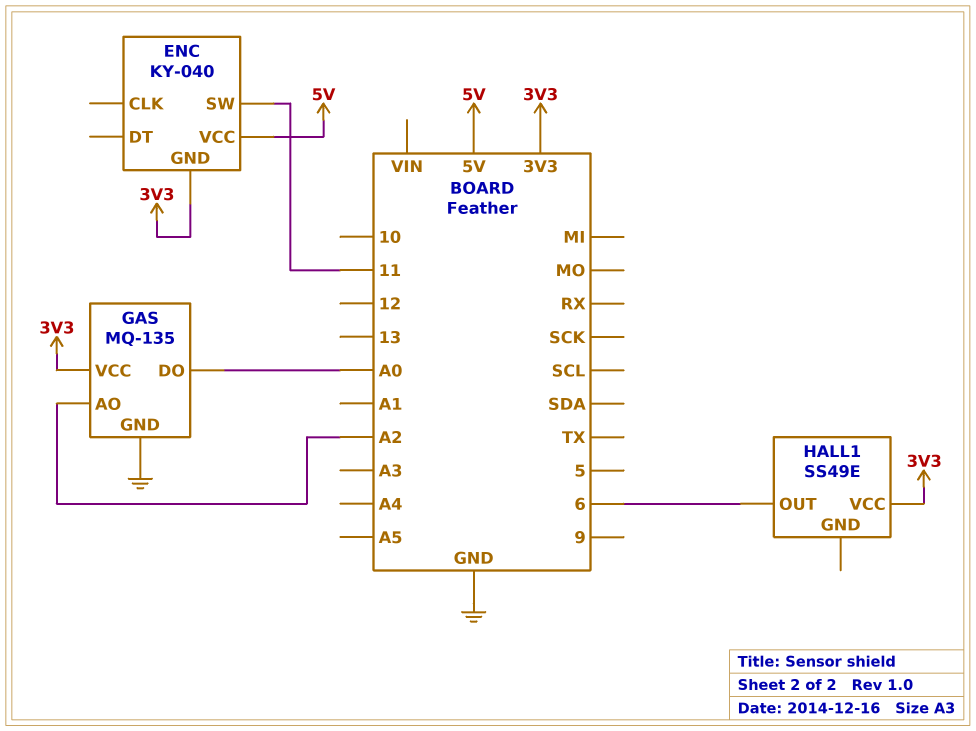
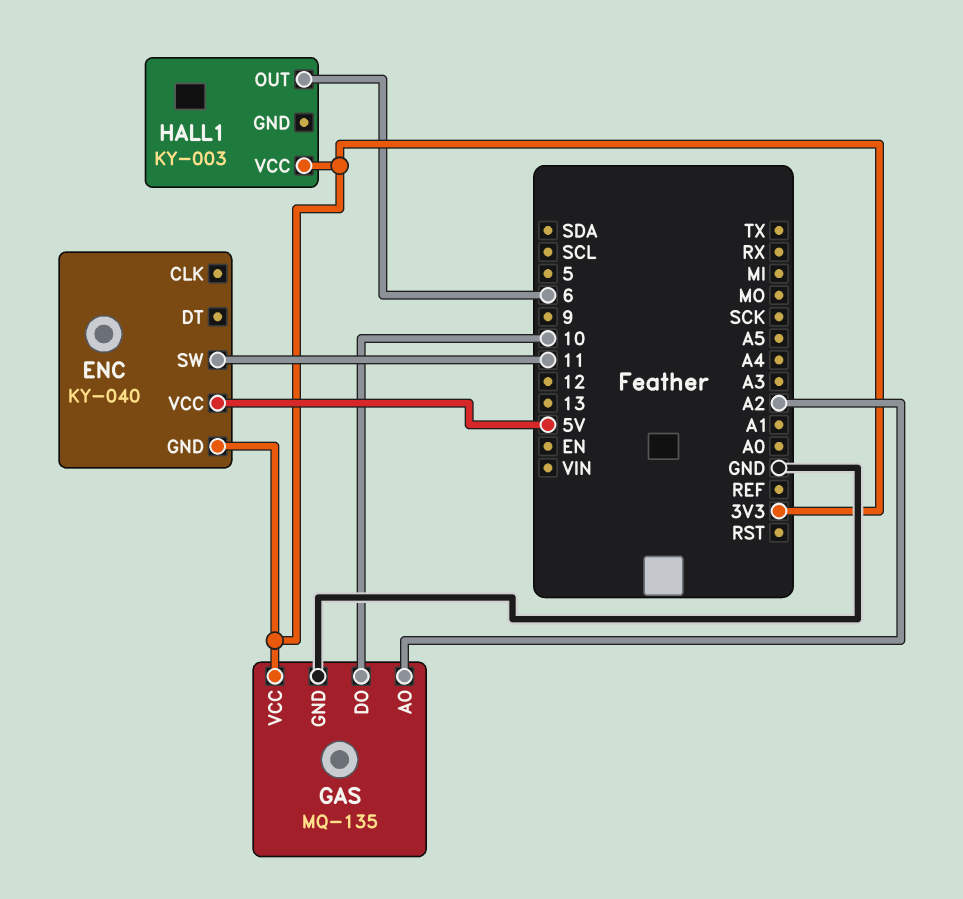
GAS pin DO: A0 -> 10
HALL1: SS49E -> KY-003

